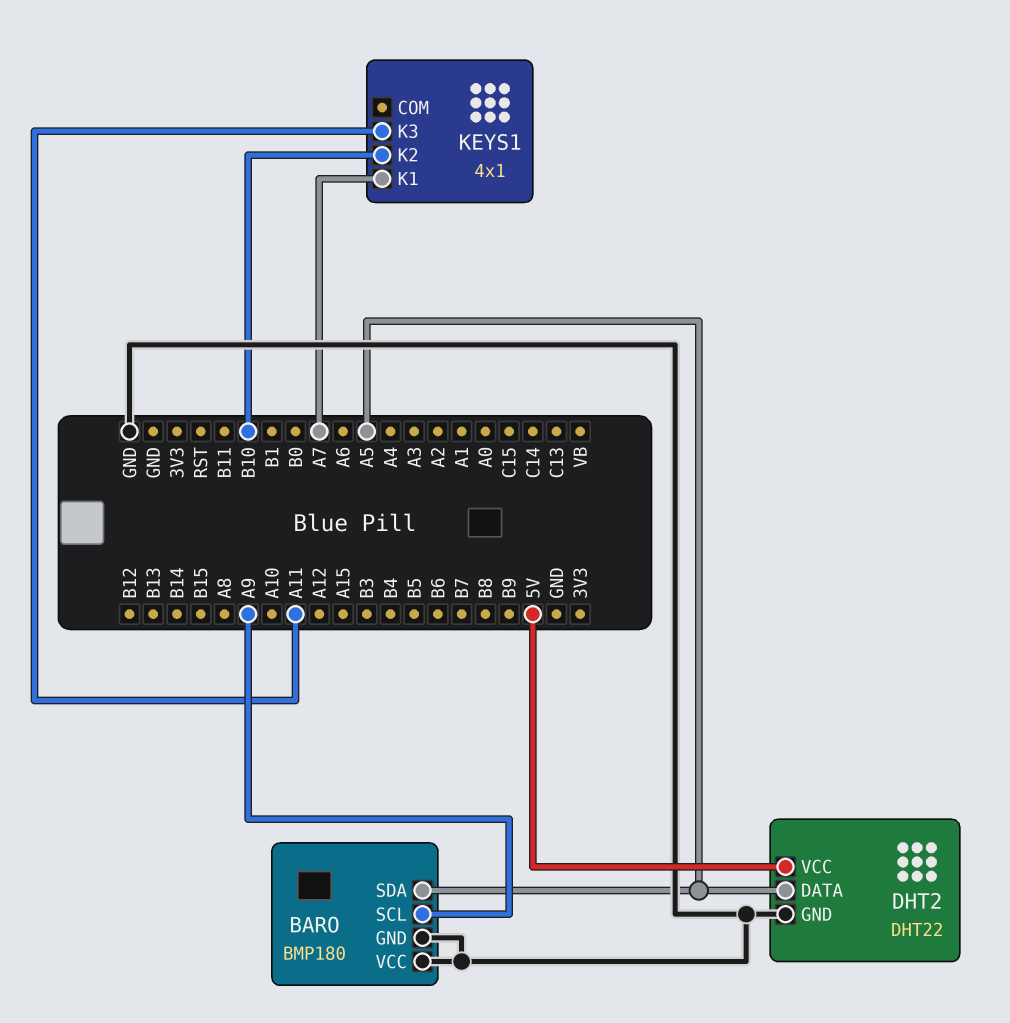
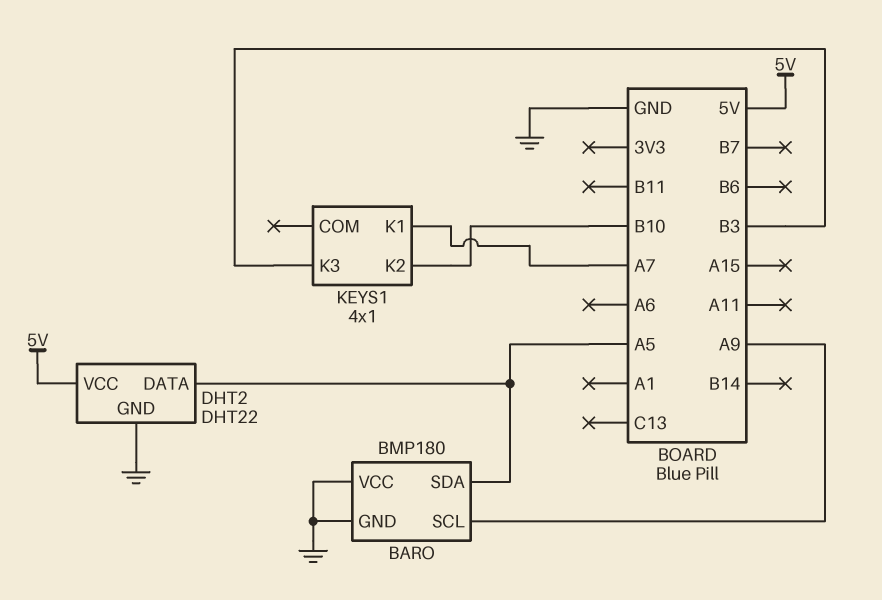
KEYS1 pin K3: A11 -> B3

